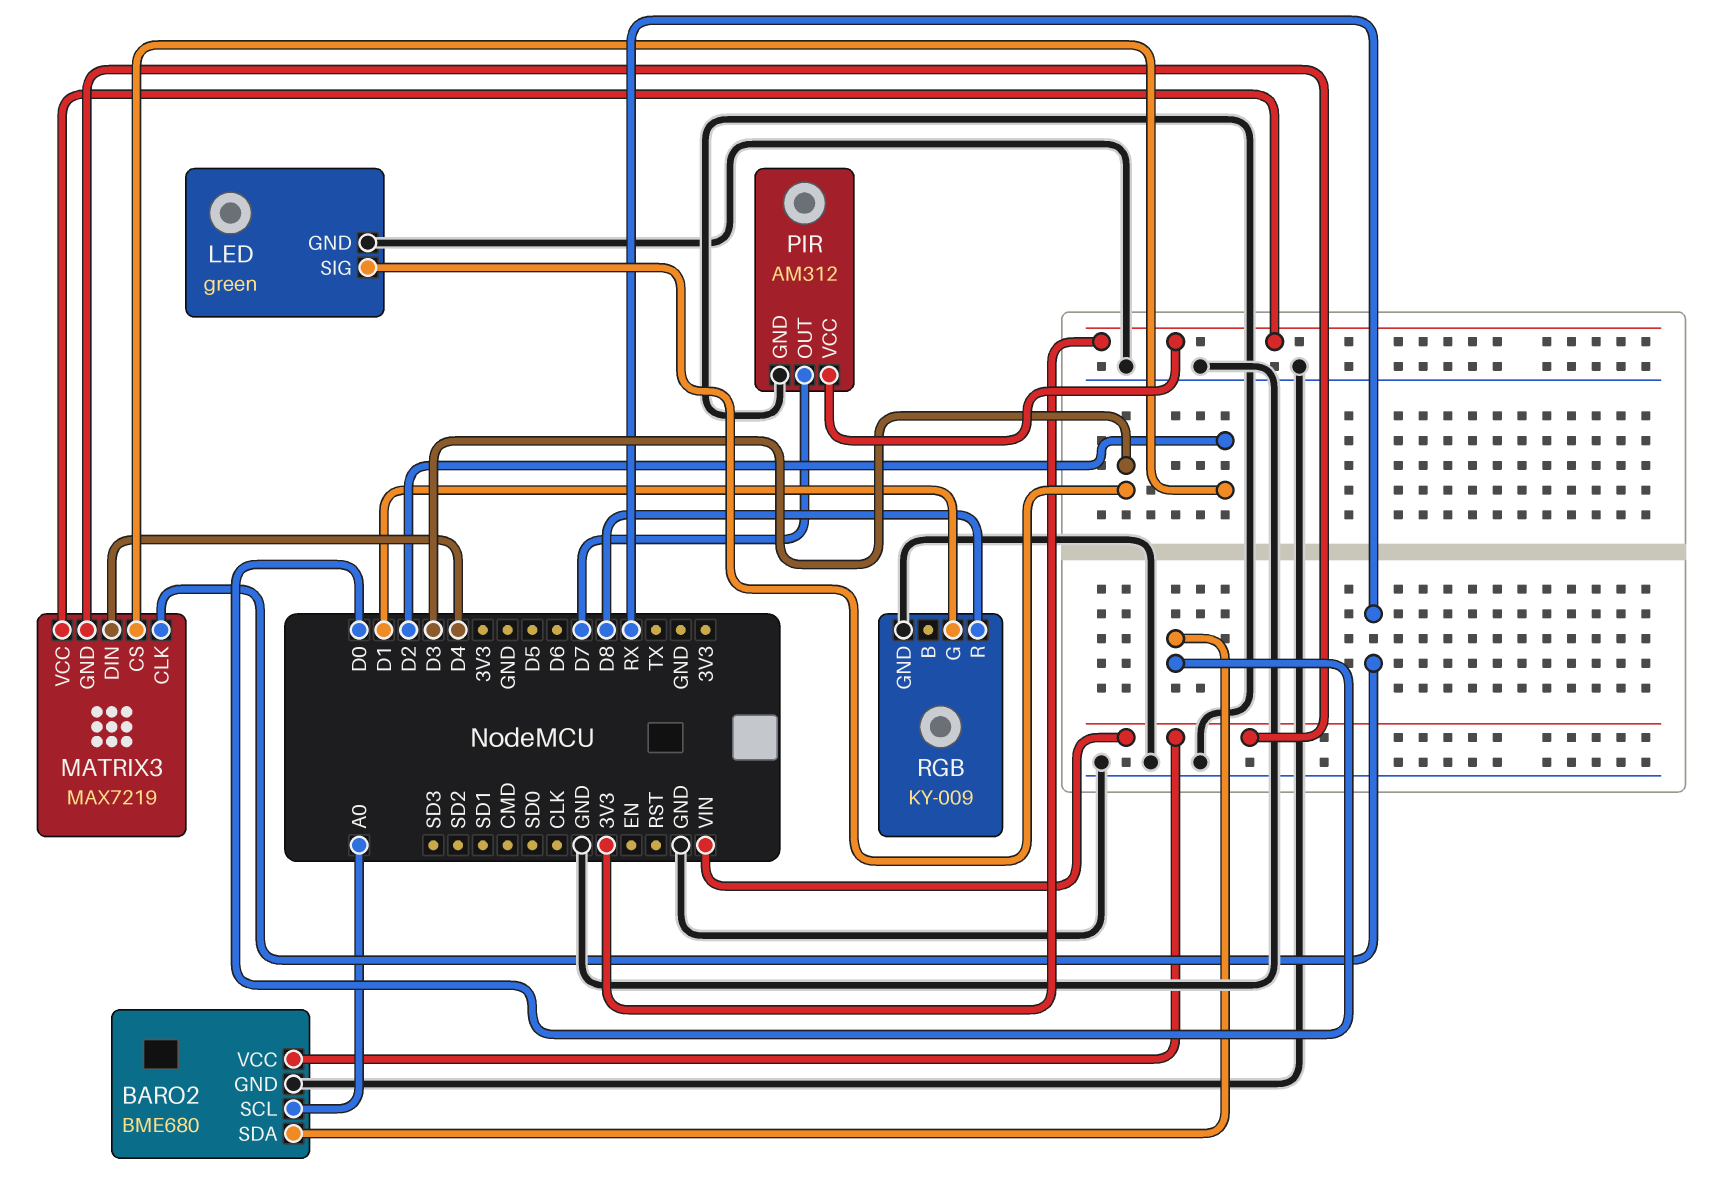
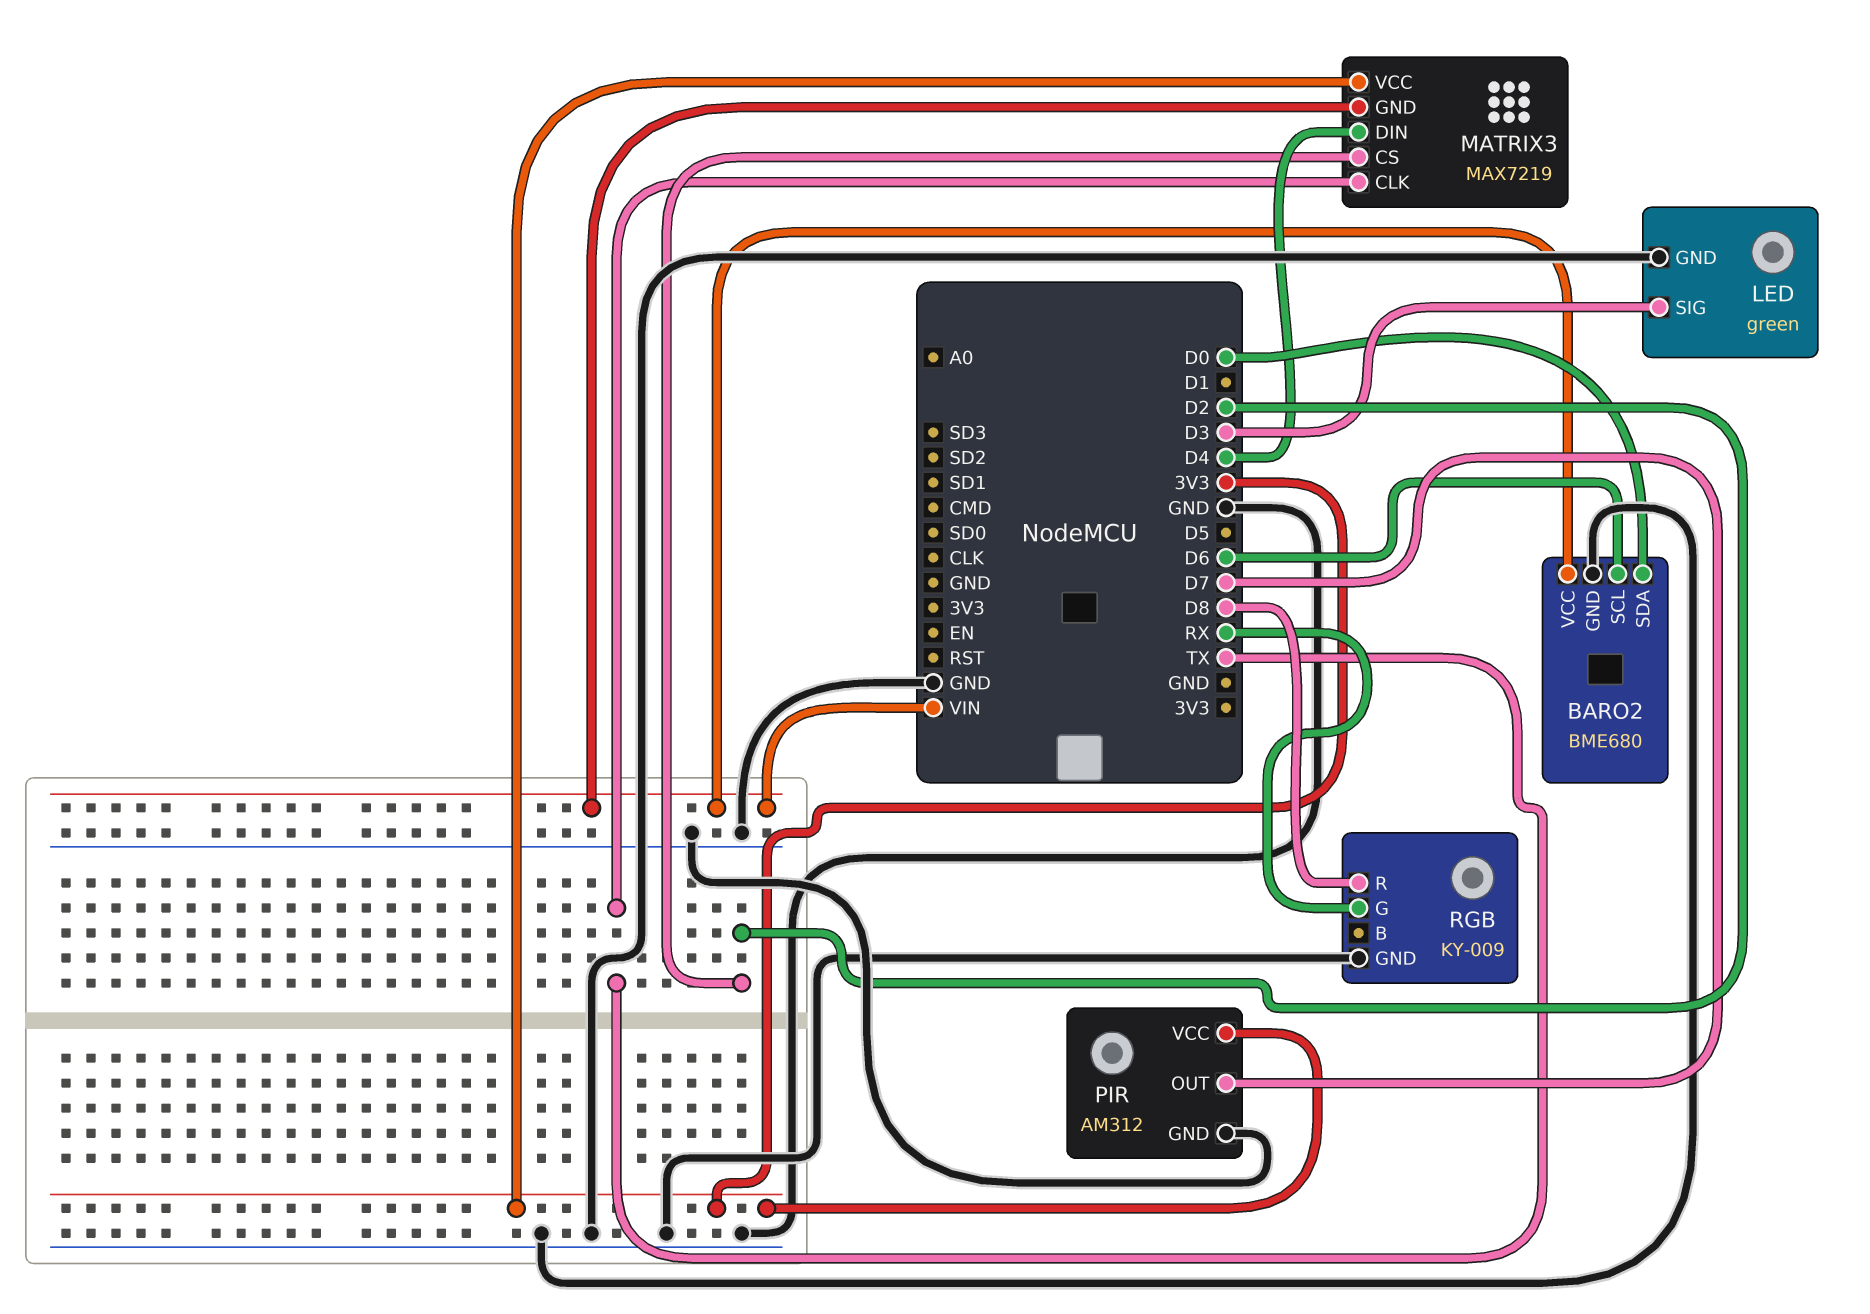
BARO2 pin SCL: A0 -> D6
MATRIX3 pin CLK: RX -> TX
RGB pin G: D1 -> RX

